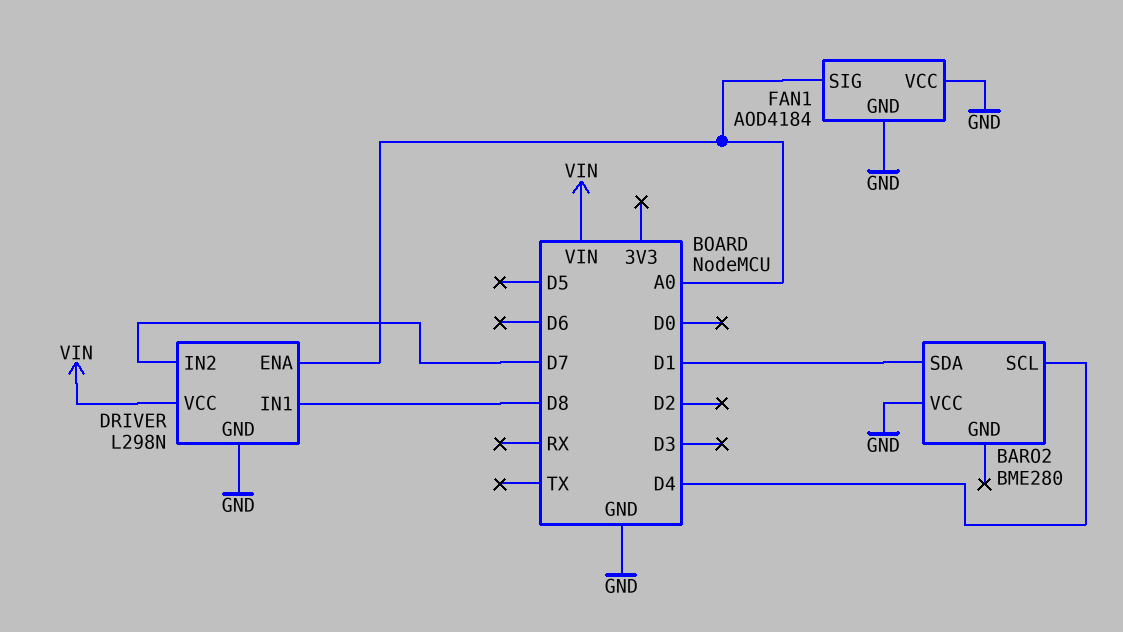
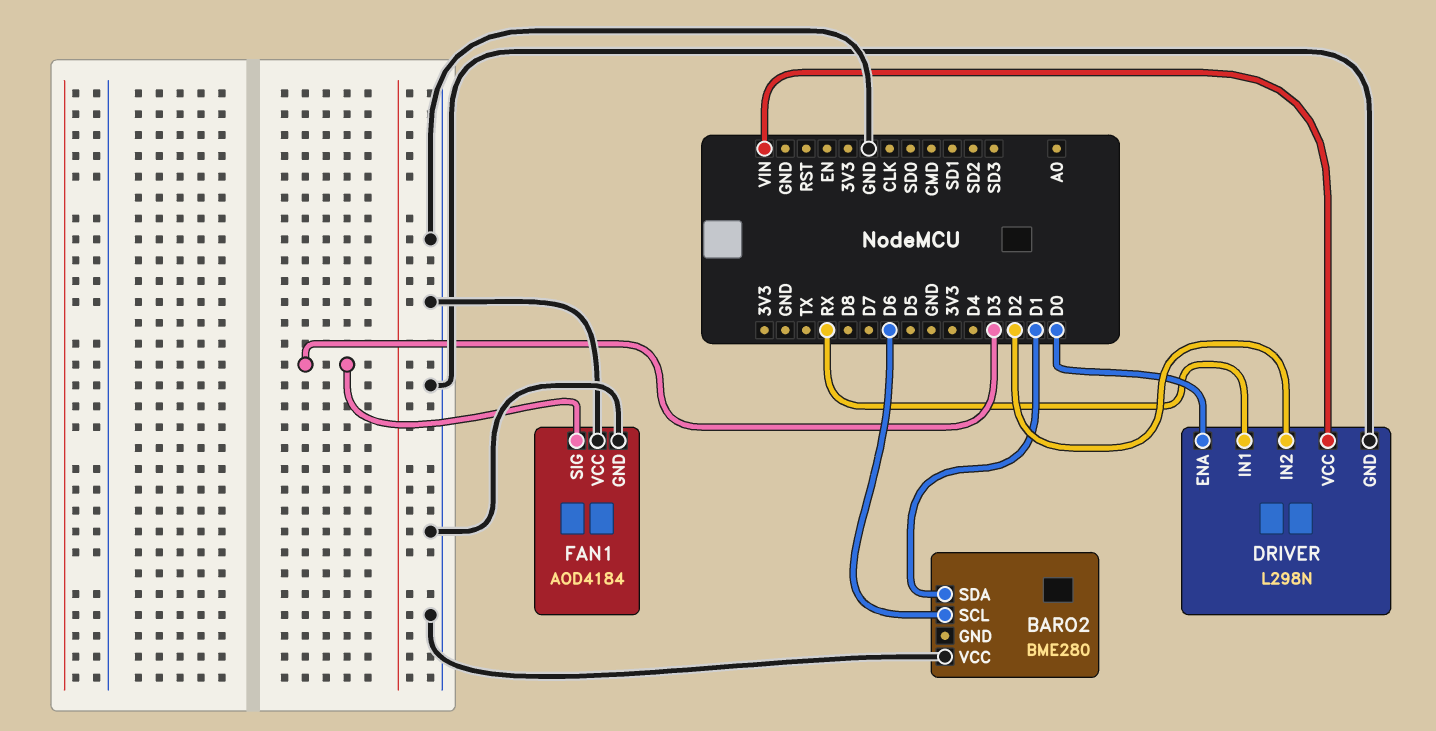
BARO2 pin SCL: D4 -> D6
DRIVER pin ENA: A0 -> D0
DRIVER pin IN1: D8 -> RX
DRIVER pin IN2: D7 -> D2
FAN1 pin SIG: A0 -> D3

